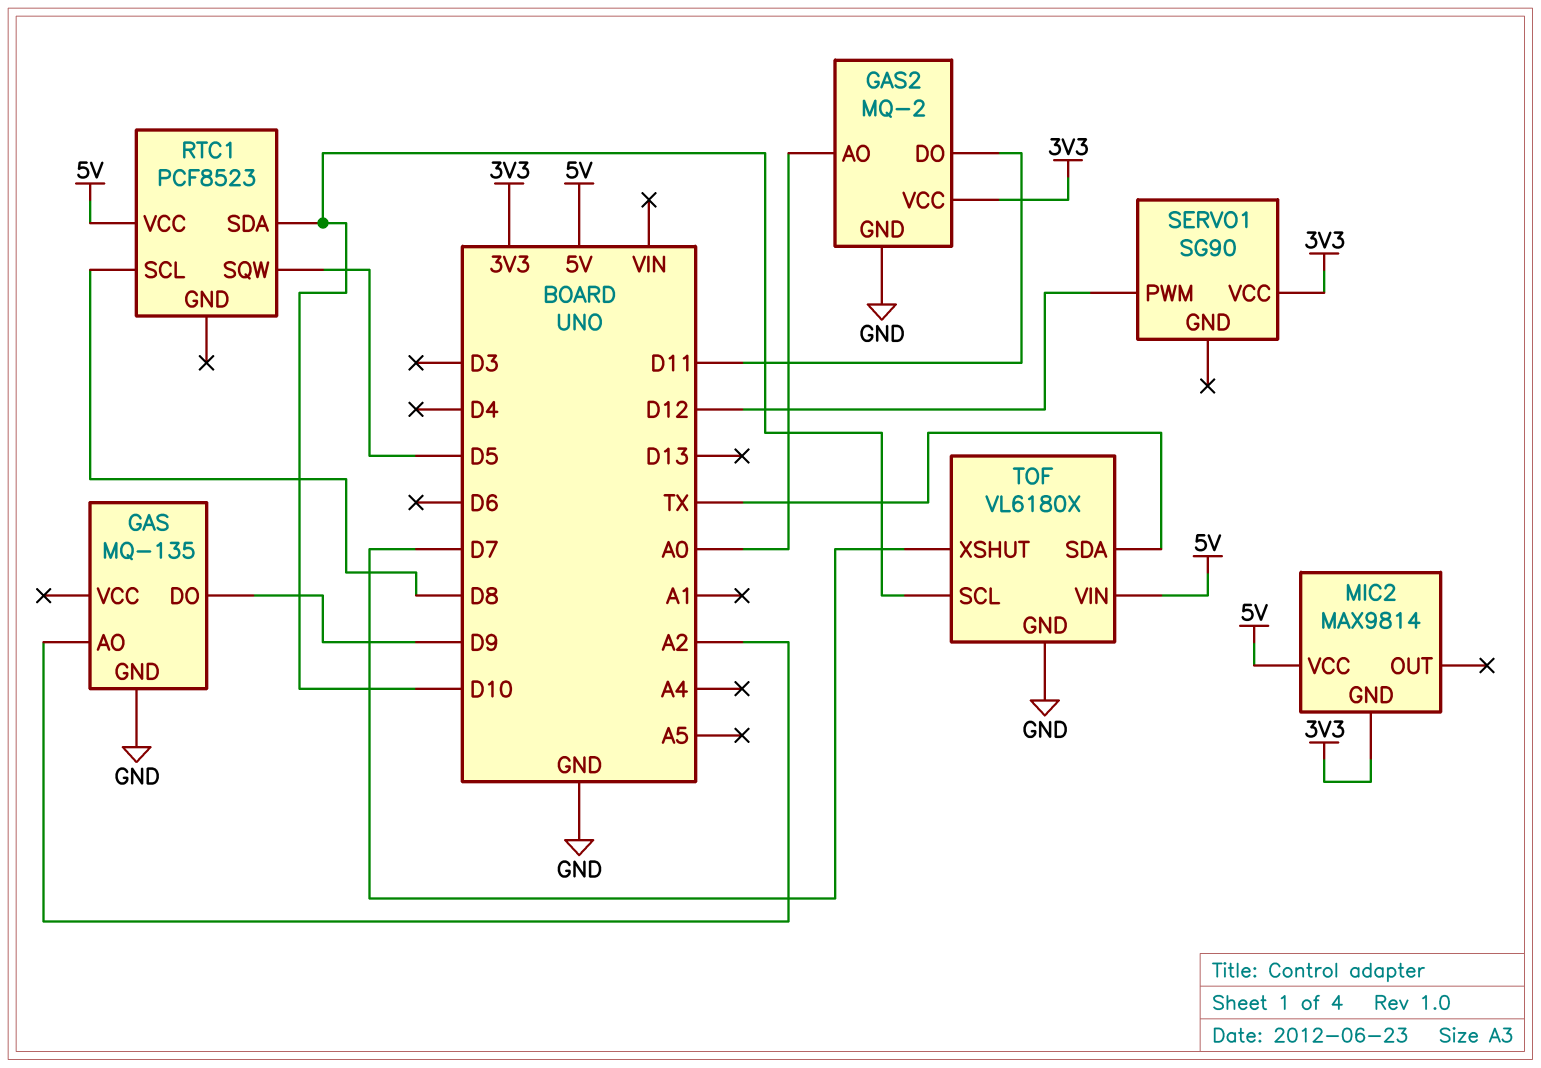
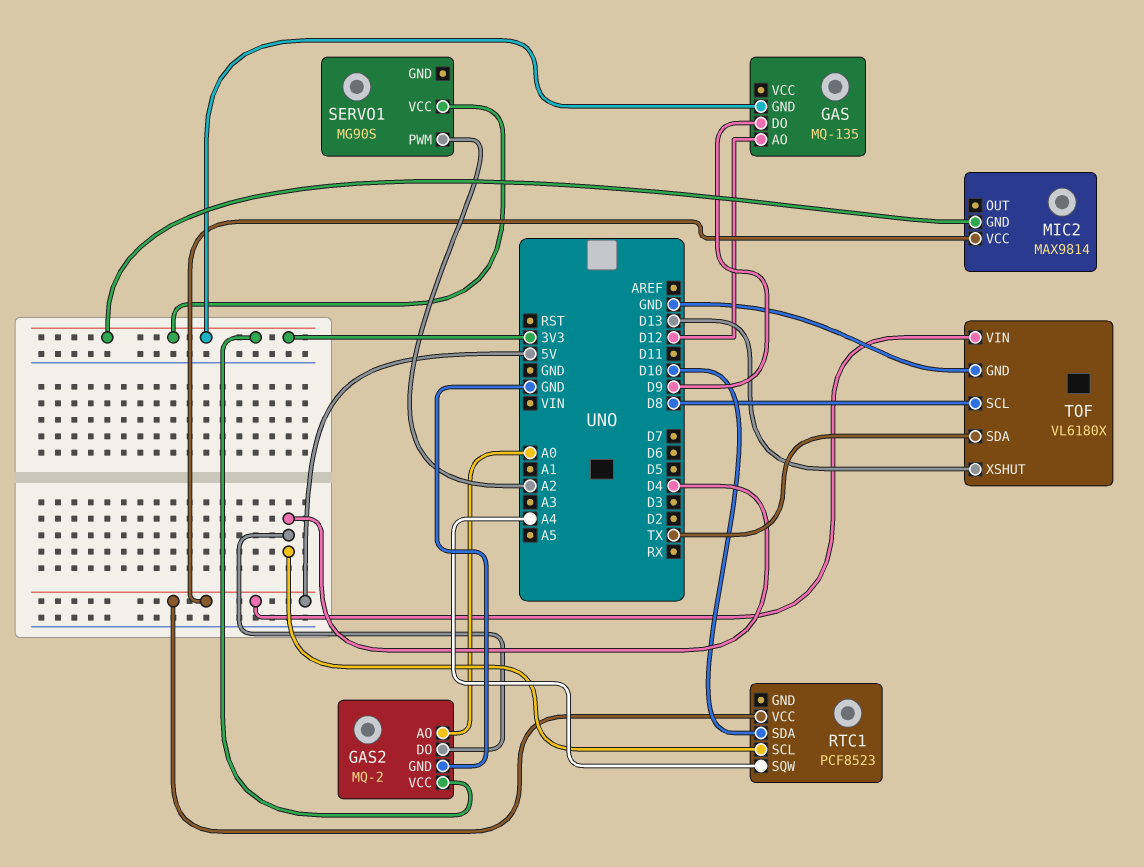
GAS pin AO: A2 -> D12
GAS pin GND: GND -> 3V3
GAS2 pin DO: D11 -> D4
RTC1 pin SCL: D8 -> D4
RTC1 pin SQW: D5 -> A4
SERVO1: SG90 -> MG90S
SERVO1 pin PWM: D12 -> A2
TOF pin SCL: D10 -> D8
TOF pin XSHUT: D7 -> D13

